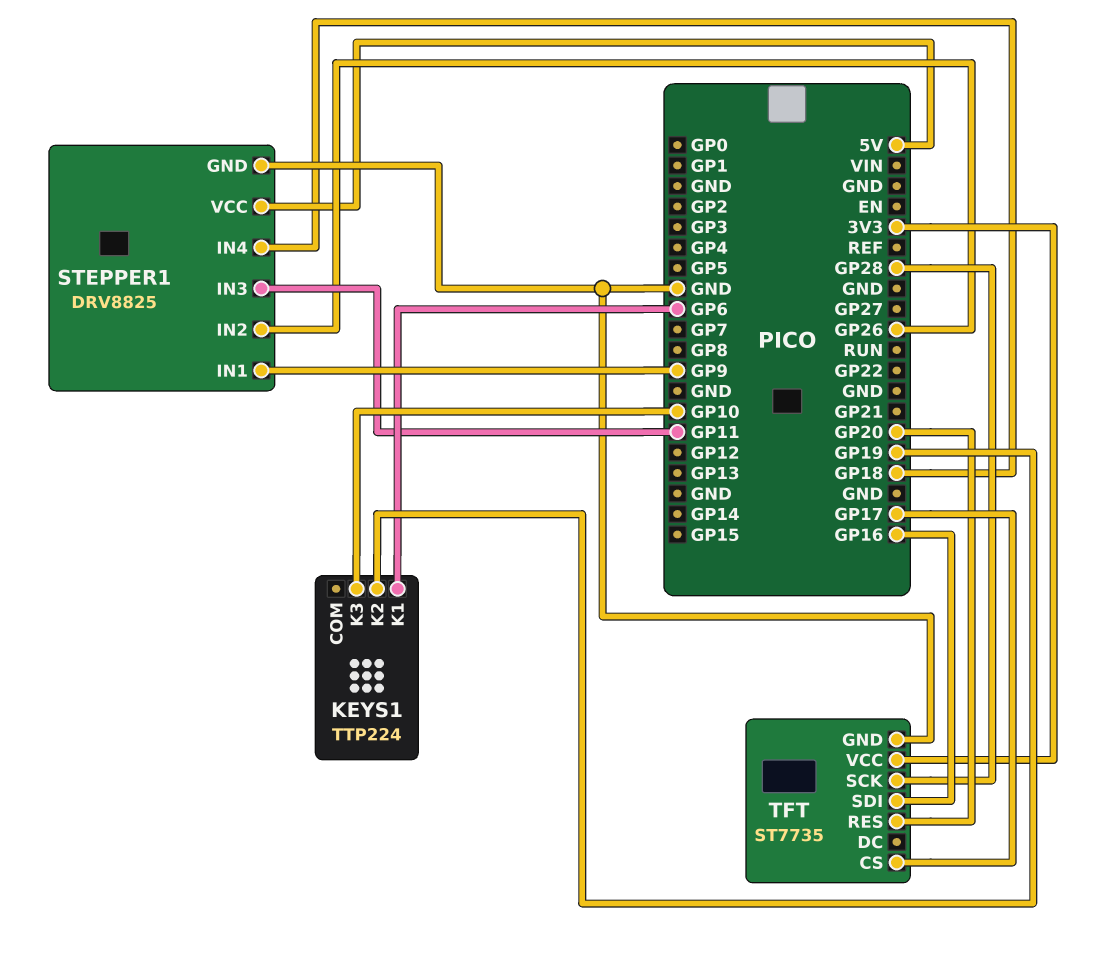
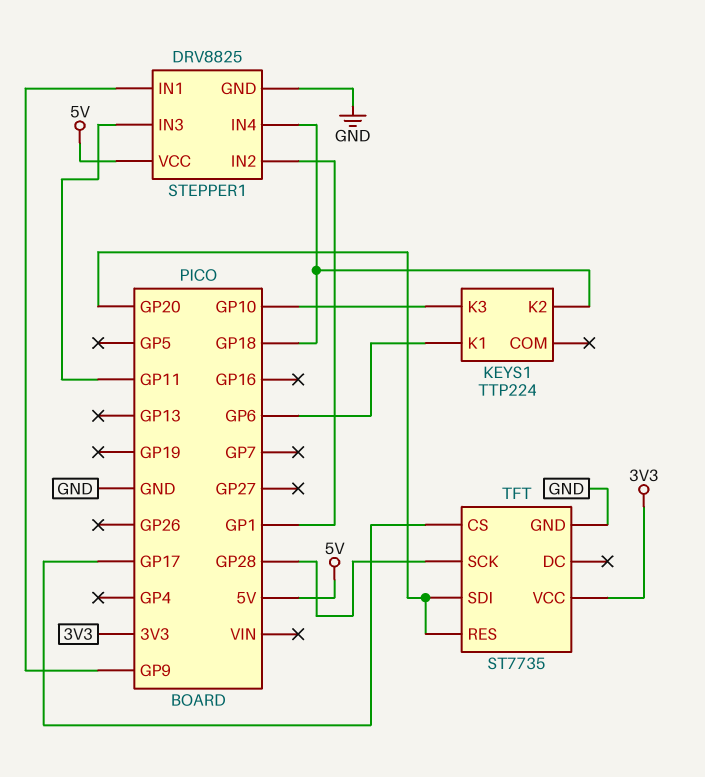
KEYS1 pin K2: GP19 -> GP18
STEPPER1 pin IN2: GP26 -> GP1
TFT pin SDI: GP16 -> GP20

